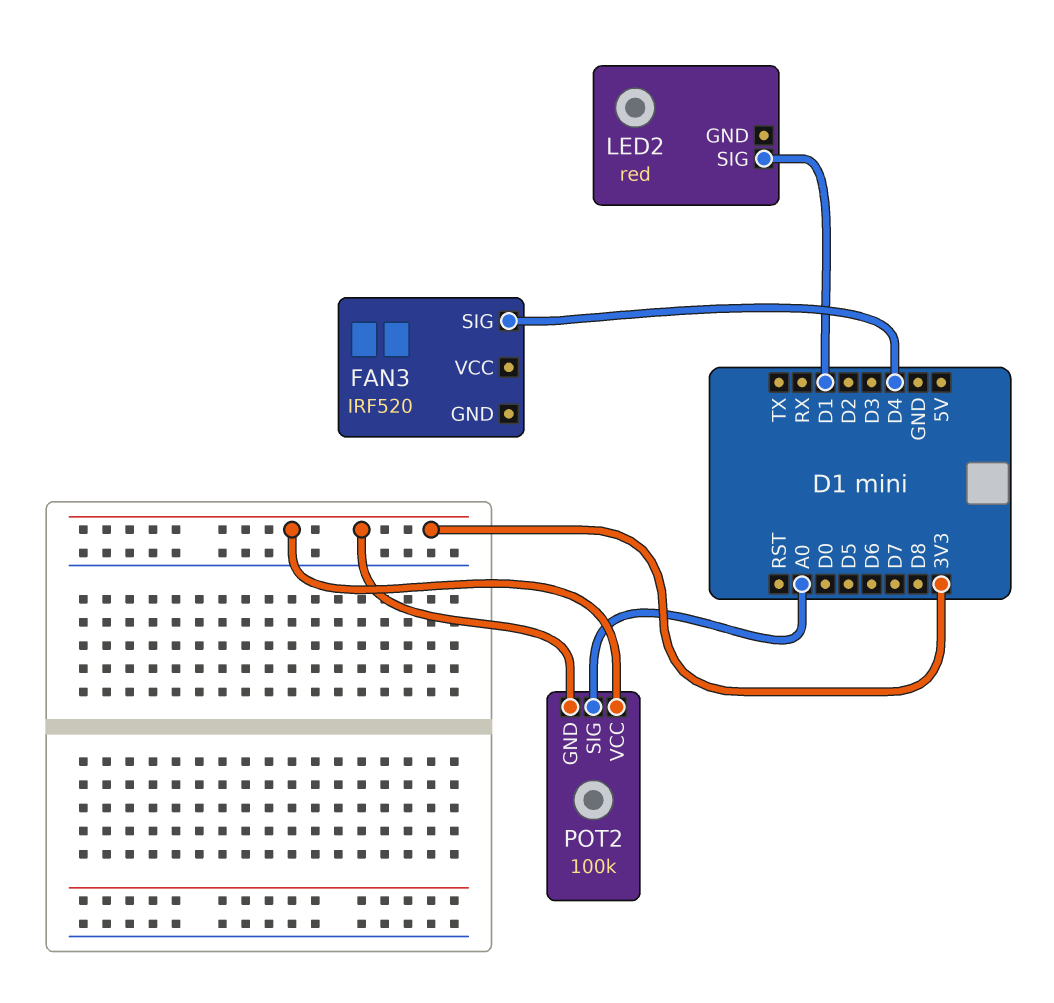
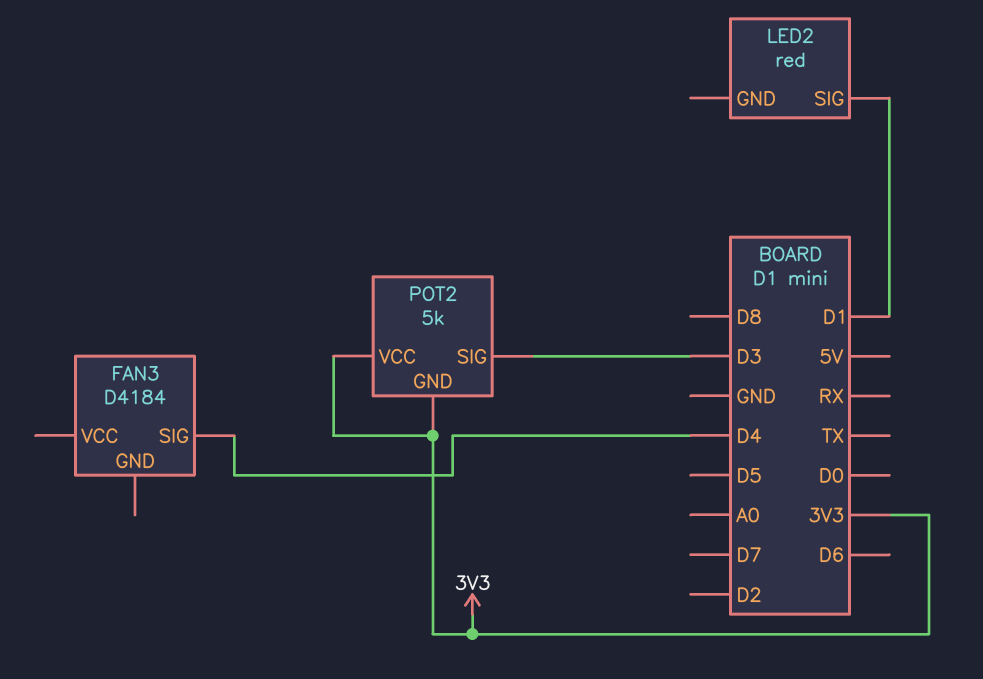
FAN3: IRF520 -> D4184
POT2: 100k -> 5k
POT2 pin SIG: A0 -> D3

